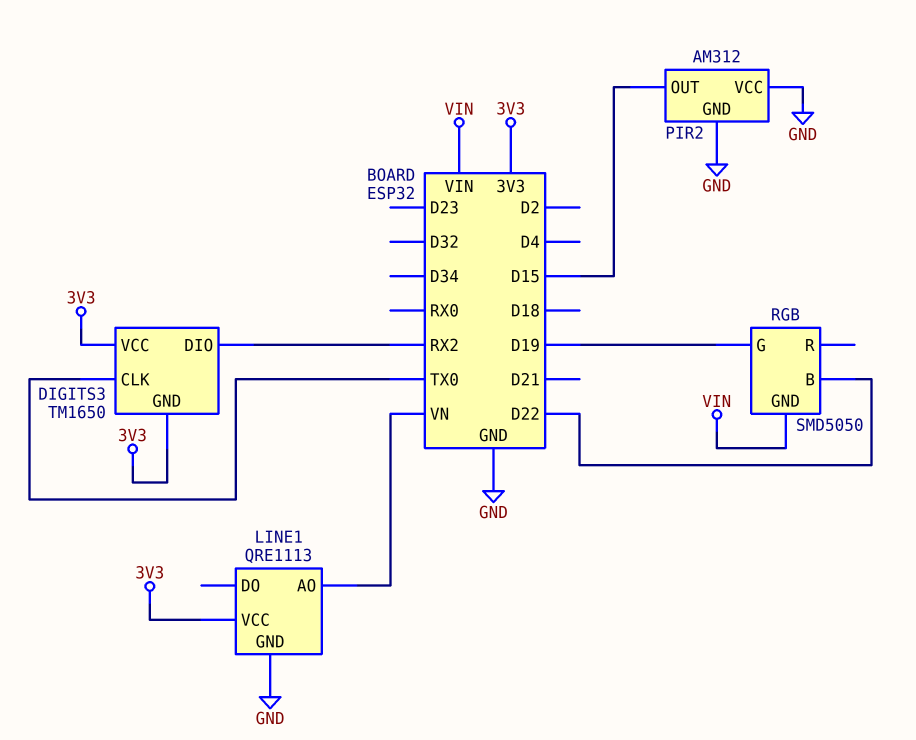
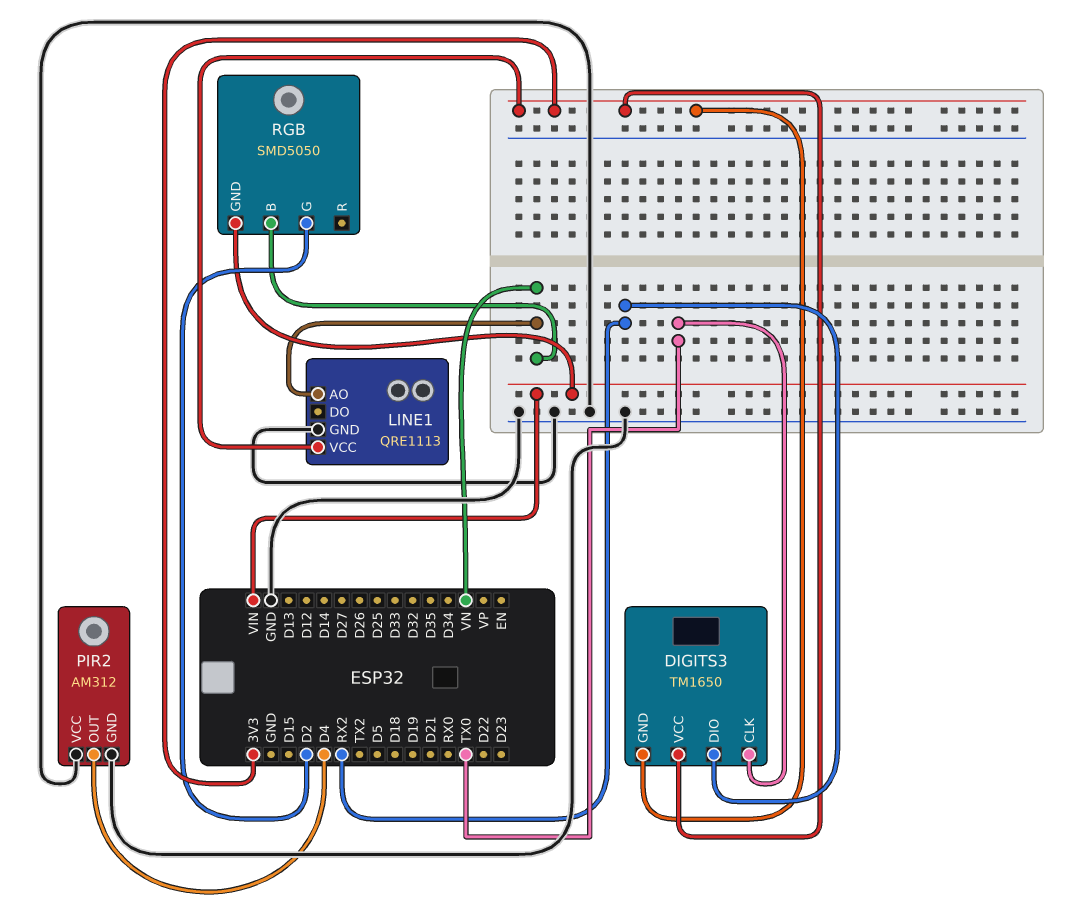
PIR2 pin OUT: D15 -> D4
RGB pin B: D22 -> VN
RGB pin G: D19 -> D2

